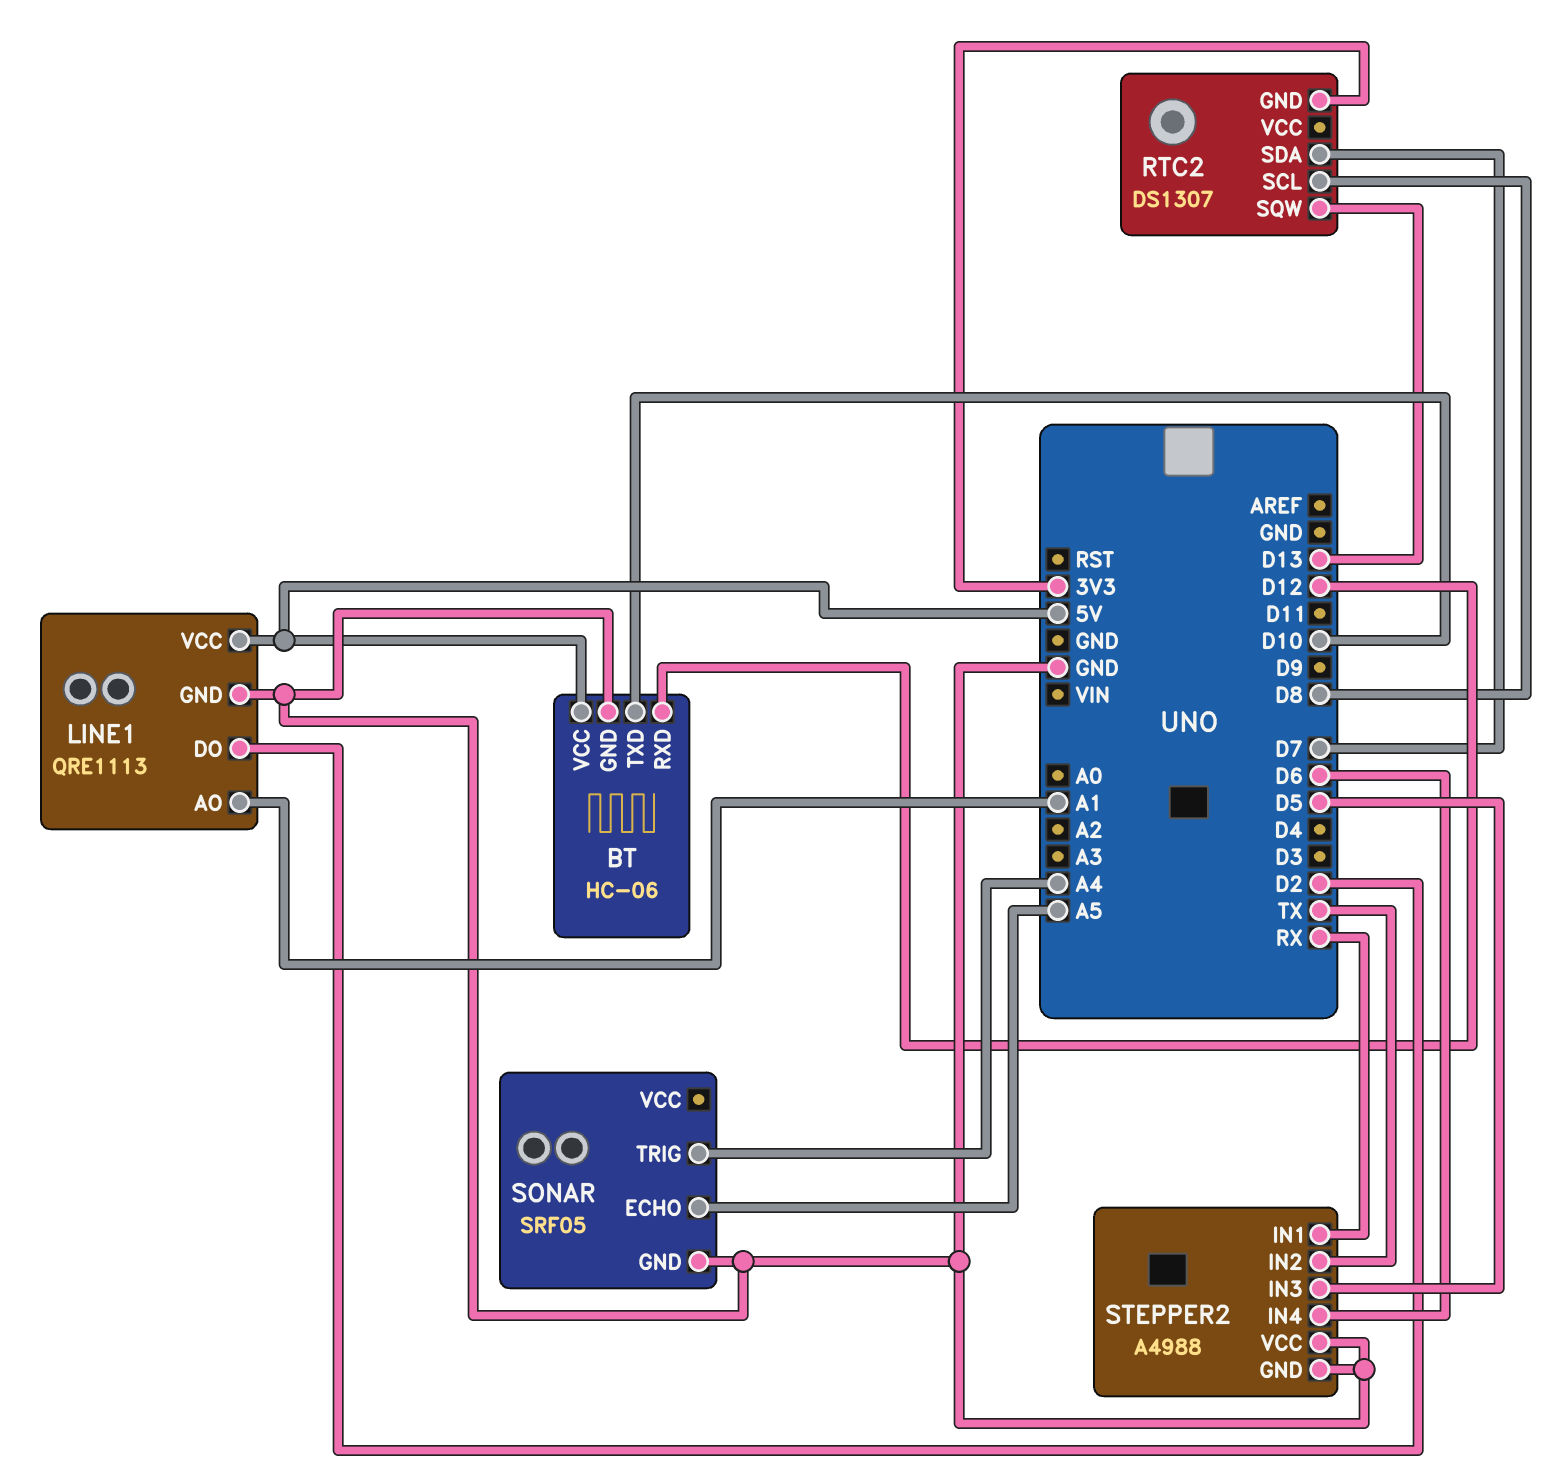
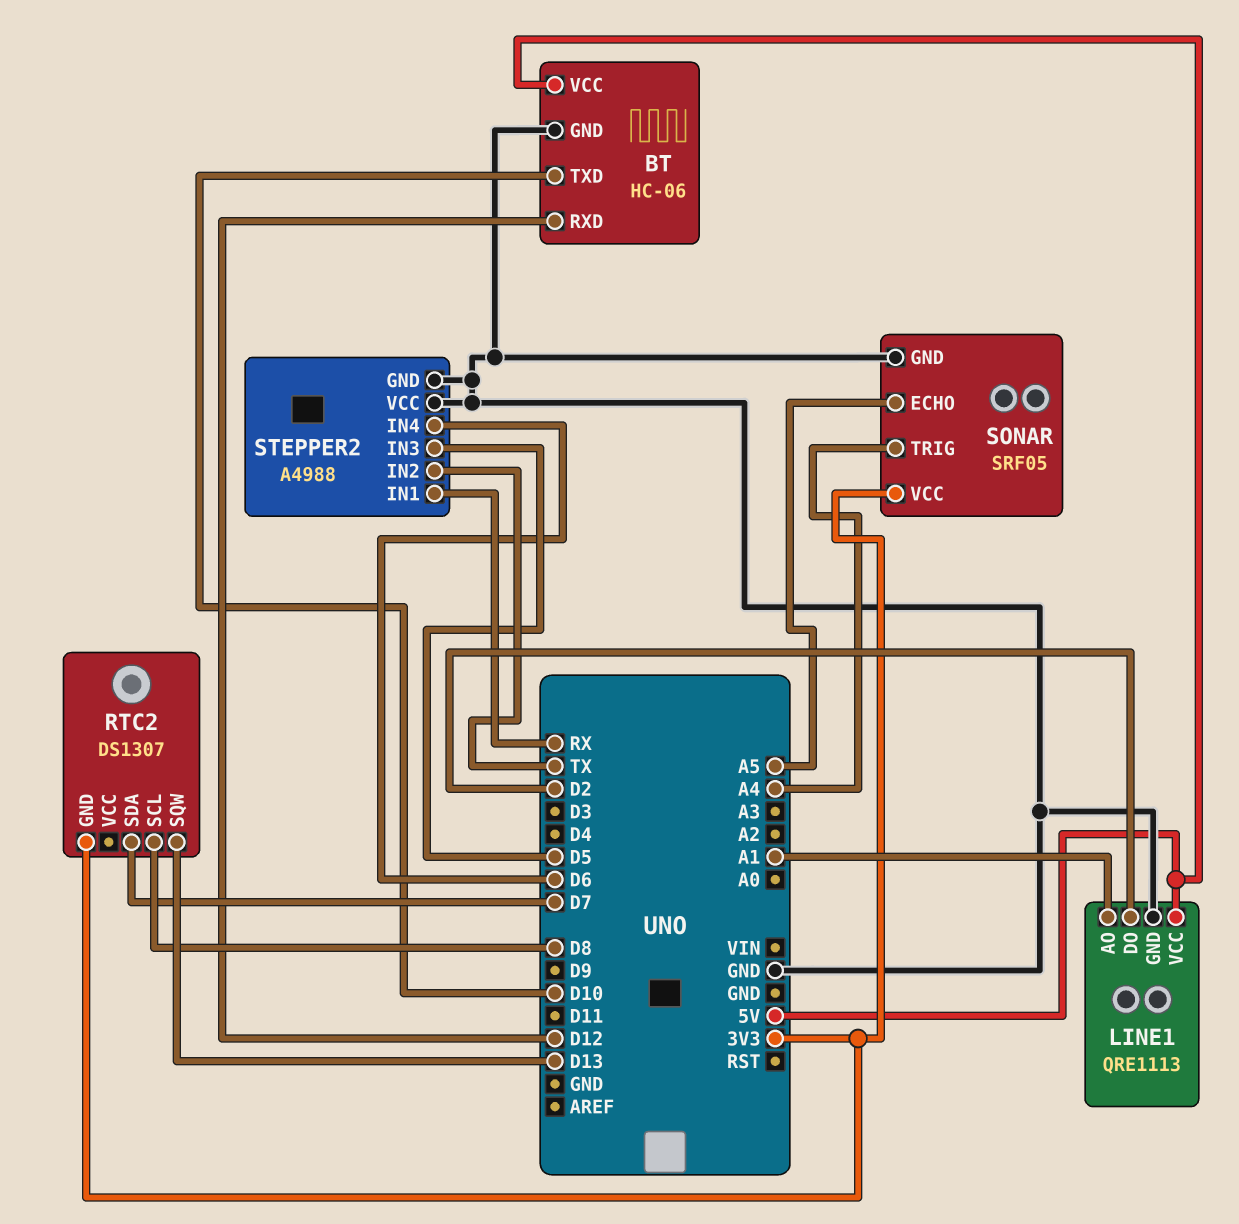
SONAR pin VCC: none -> 3V3

